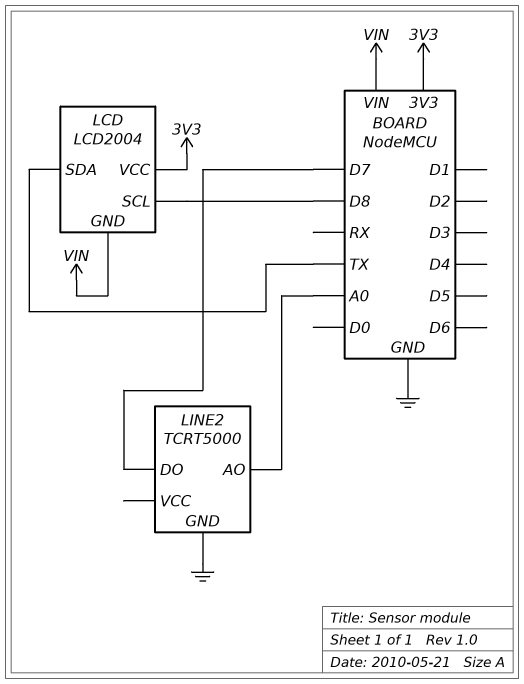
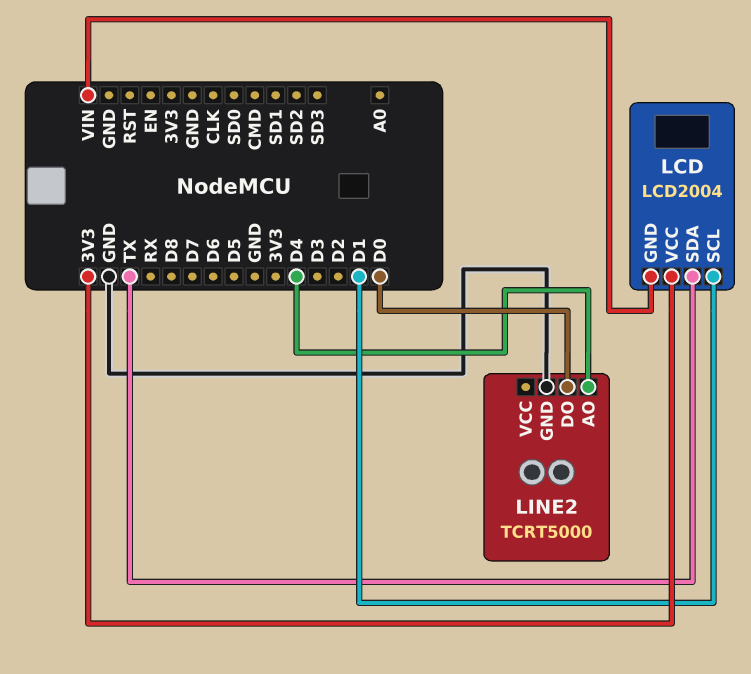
LCD pin SCL: D8 -> D1
LINE2 pin AO: A0 -> D4
LINE2 pin DO: D7 -> D0

